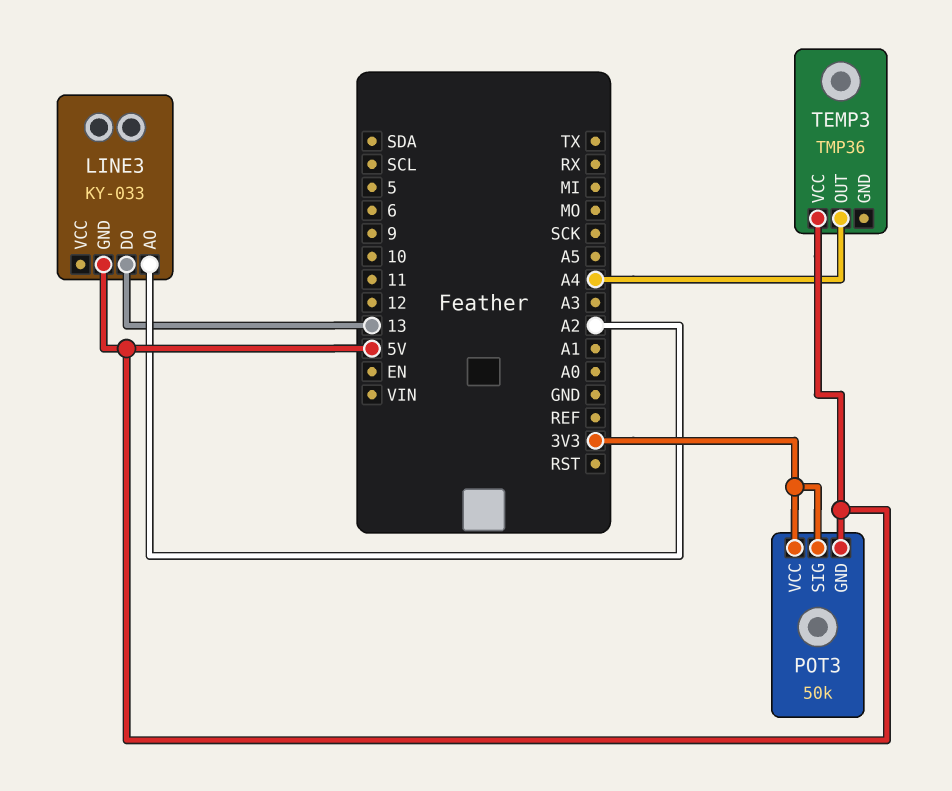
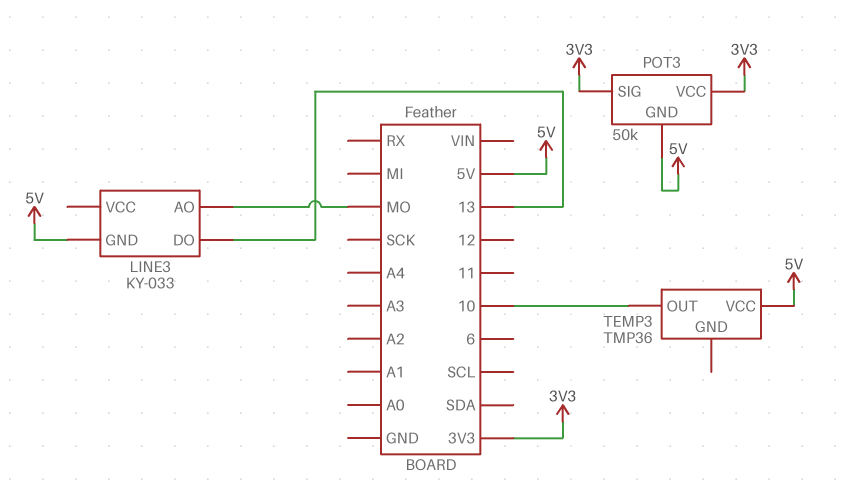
LINE3 pin AO: A2 -> MO
TEMP3 pin OUT: A4 -> 10

